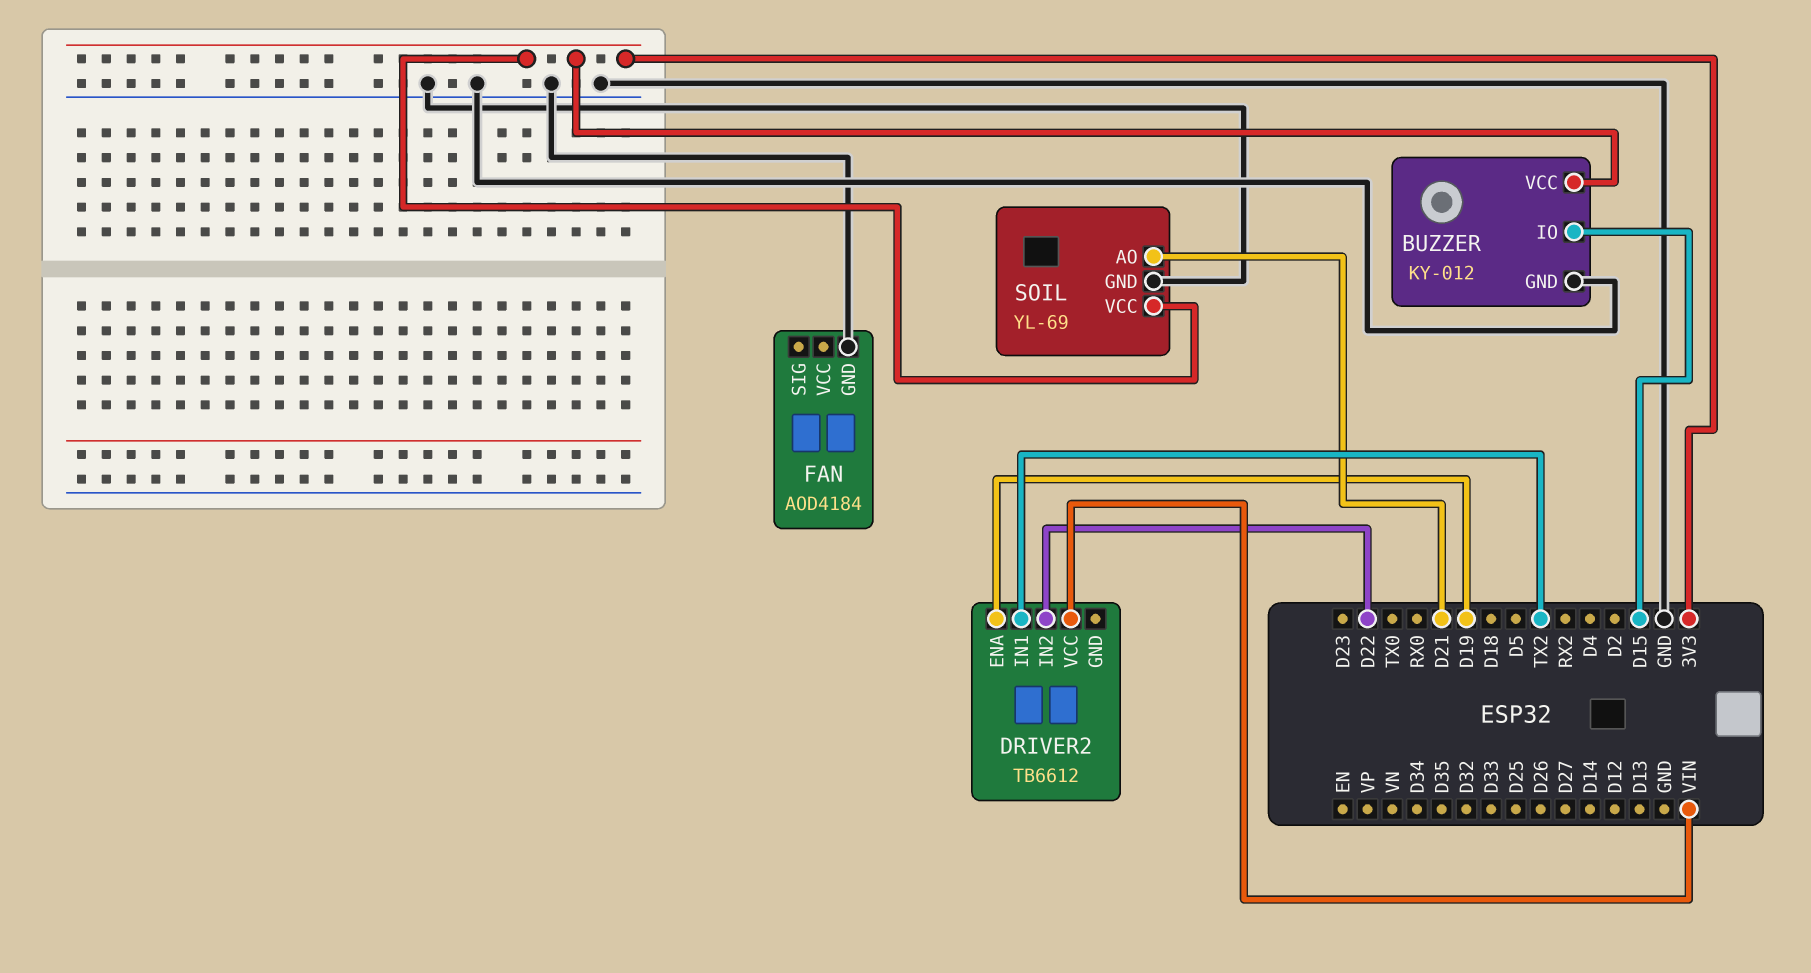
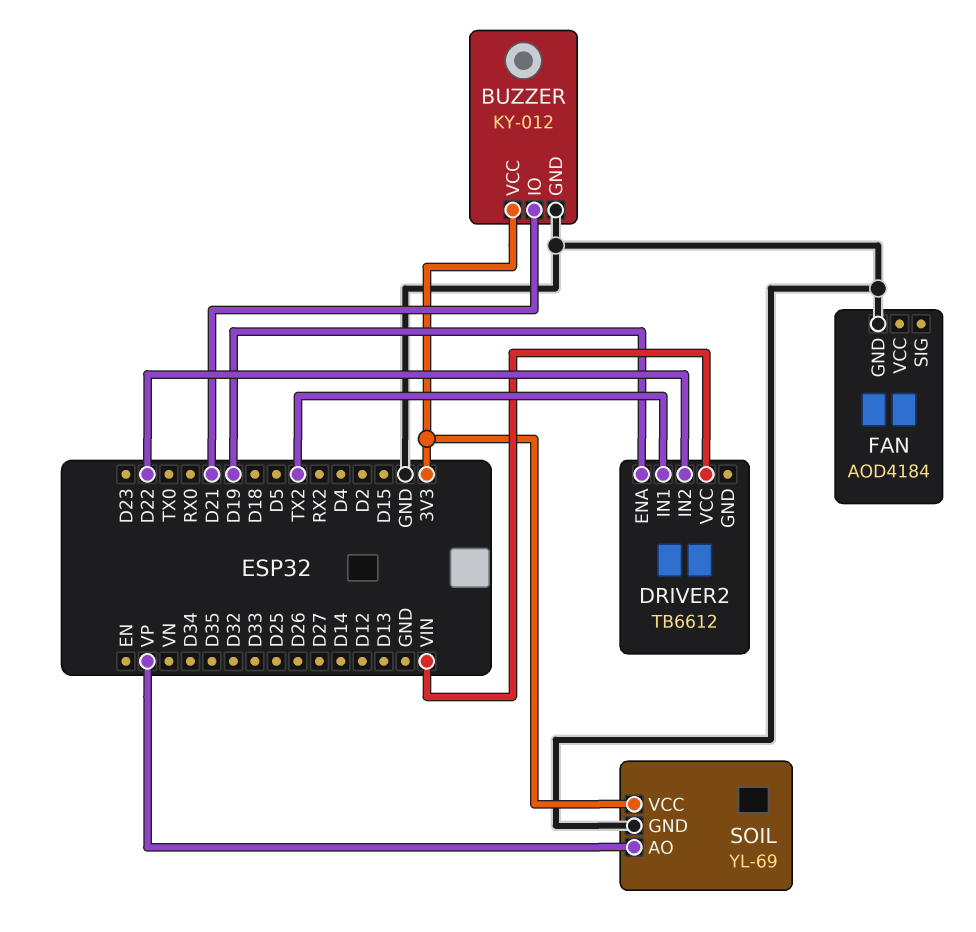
BUZZER pin IO: D15 -> D21
SOIL pin AO: D21 -> VP

